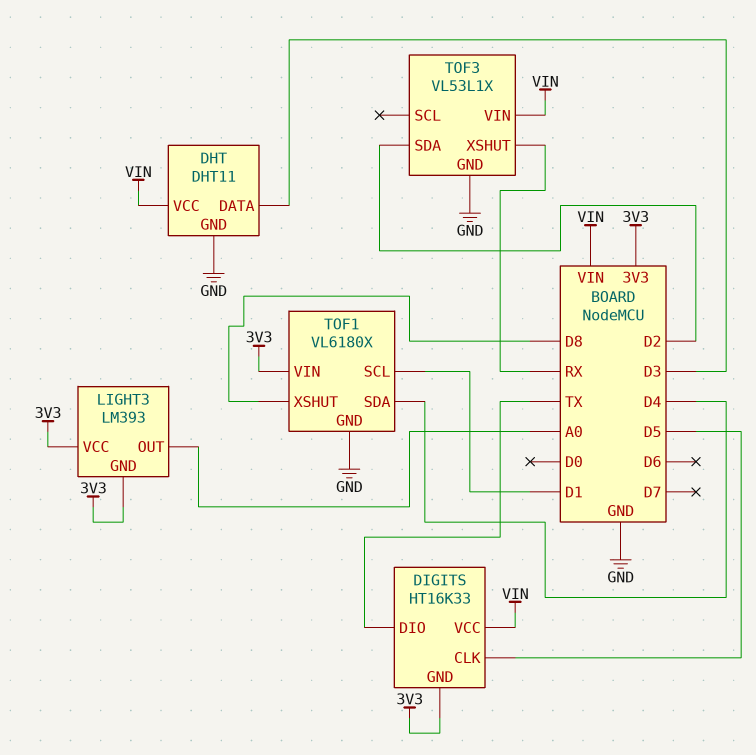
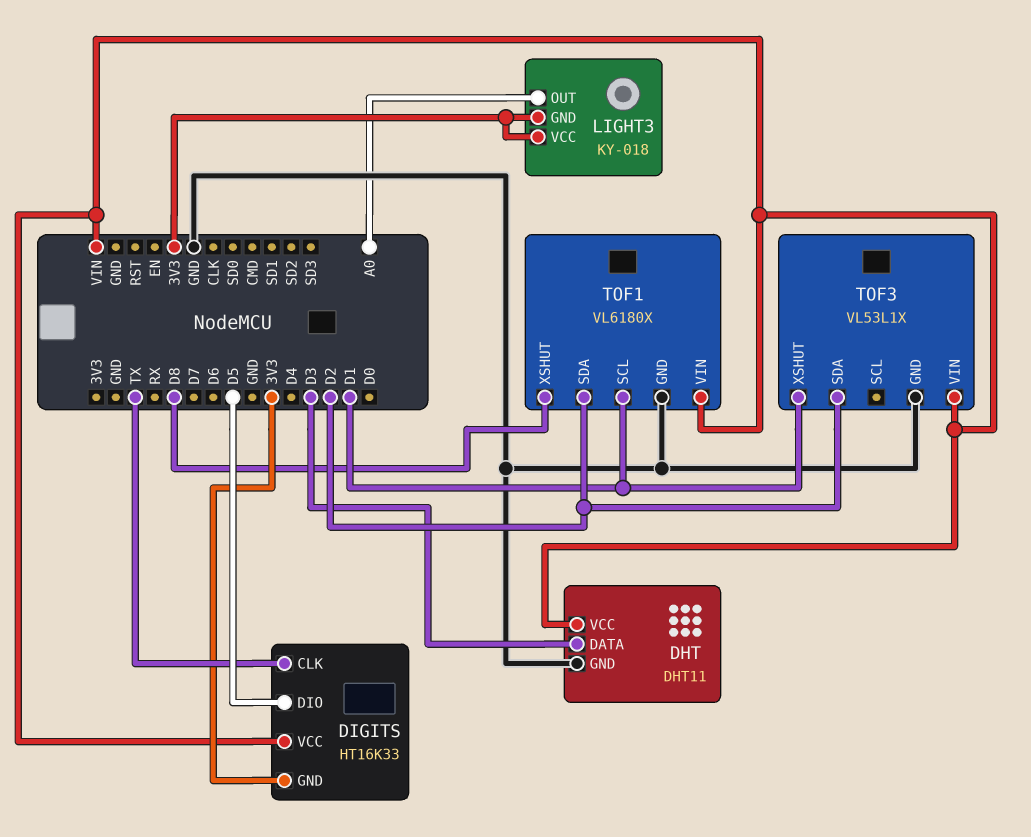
DIGITS pin CLK: D5 -> TX
DIGITS pin DIO: TX -> D5
LIGHT3: LM393 -> KY-018
TOF1 pin SDA: D4 -> D2
TOF1 pin VIN: 3V3 -> VIN
TOF3 pin XSHUT: RX -> D1

